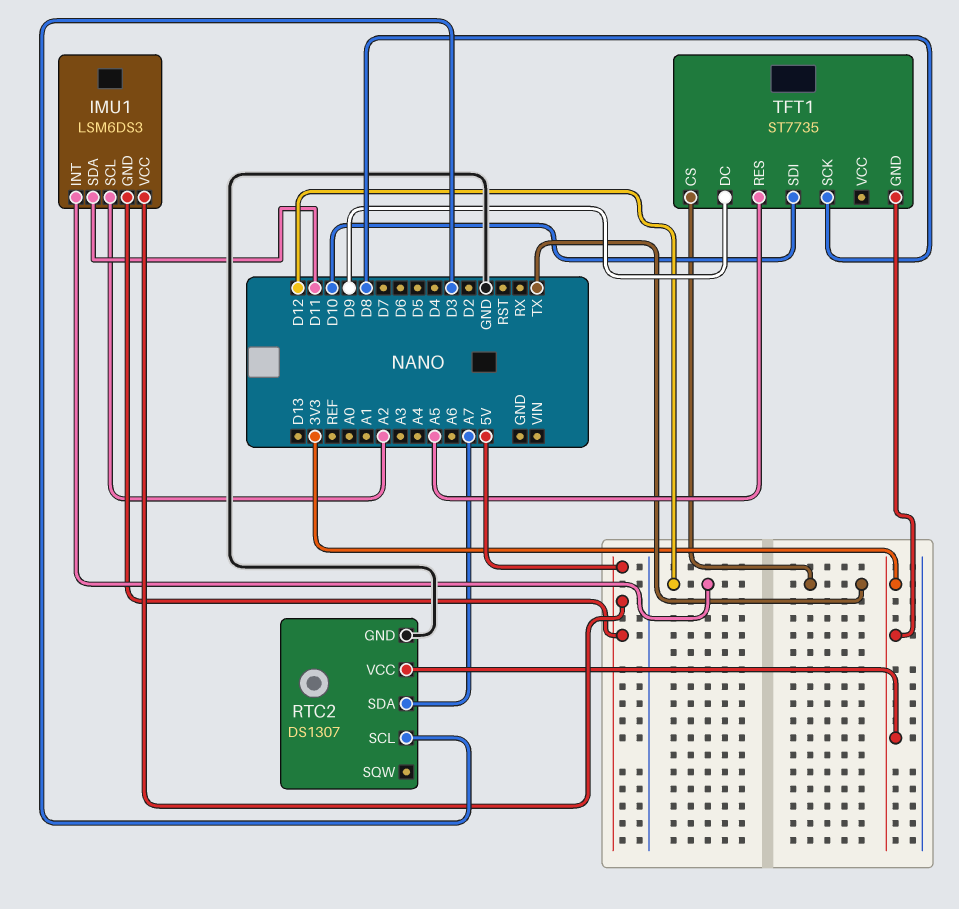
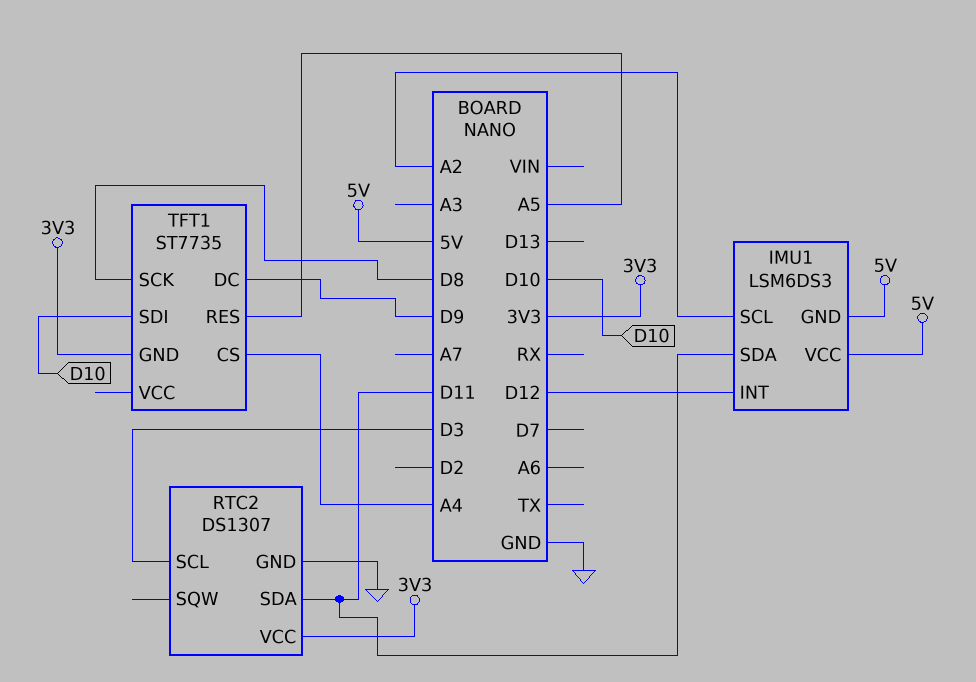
RTC2 pin SDA: A7 -> D11
TFT1 pin CS: TX -> A4

